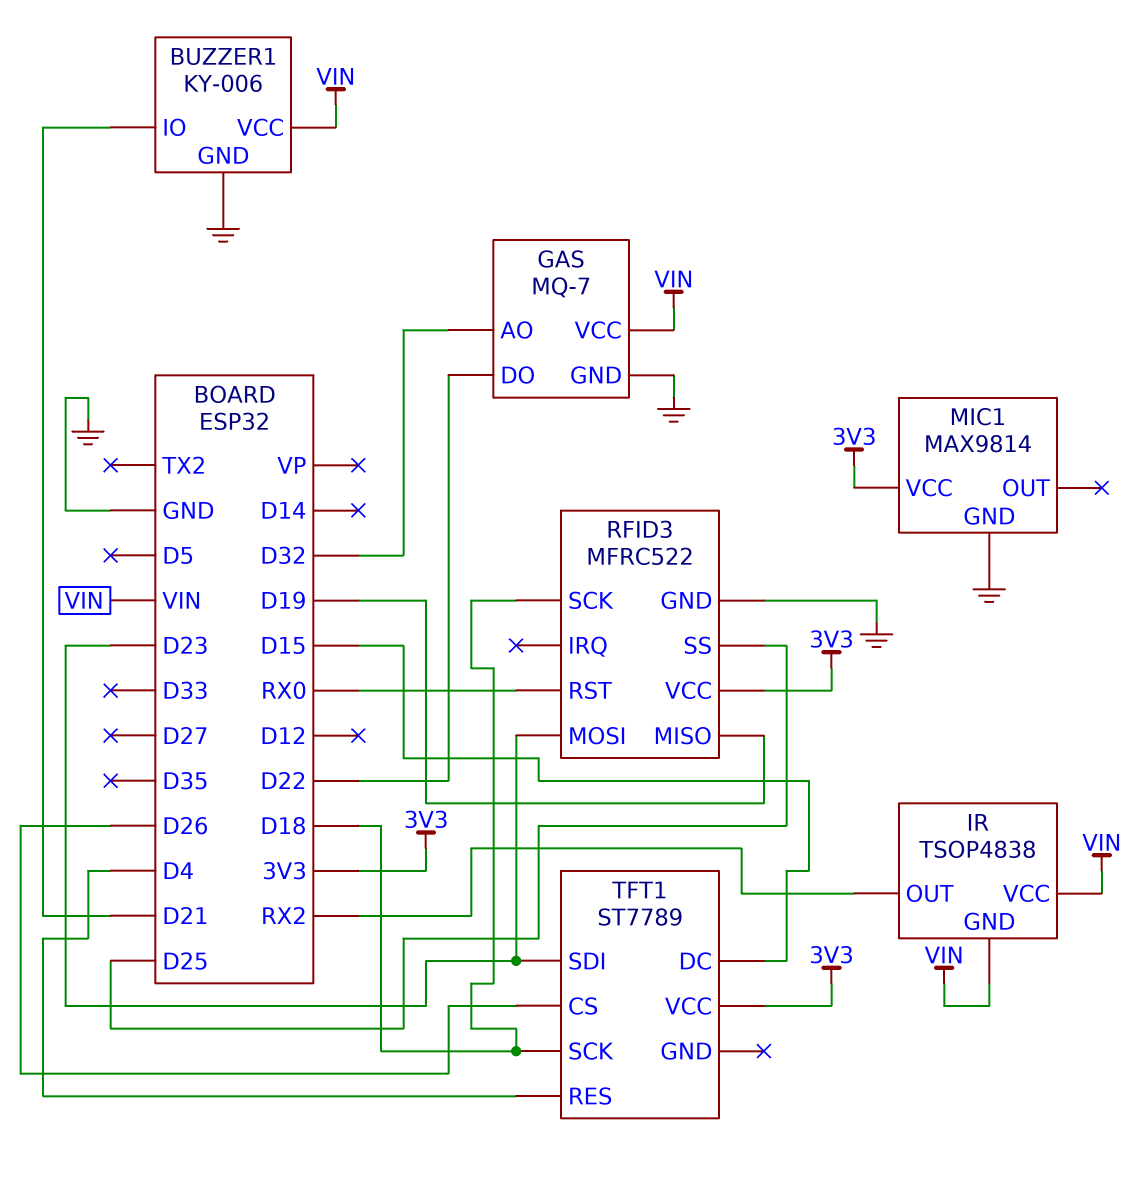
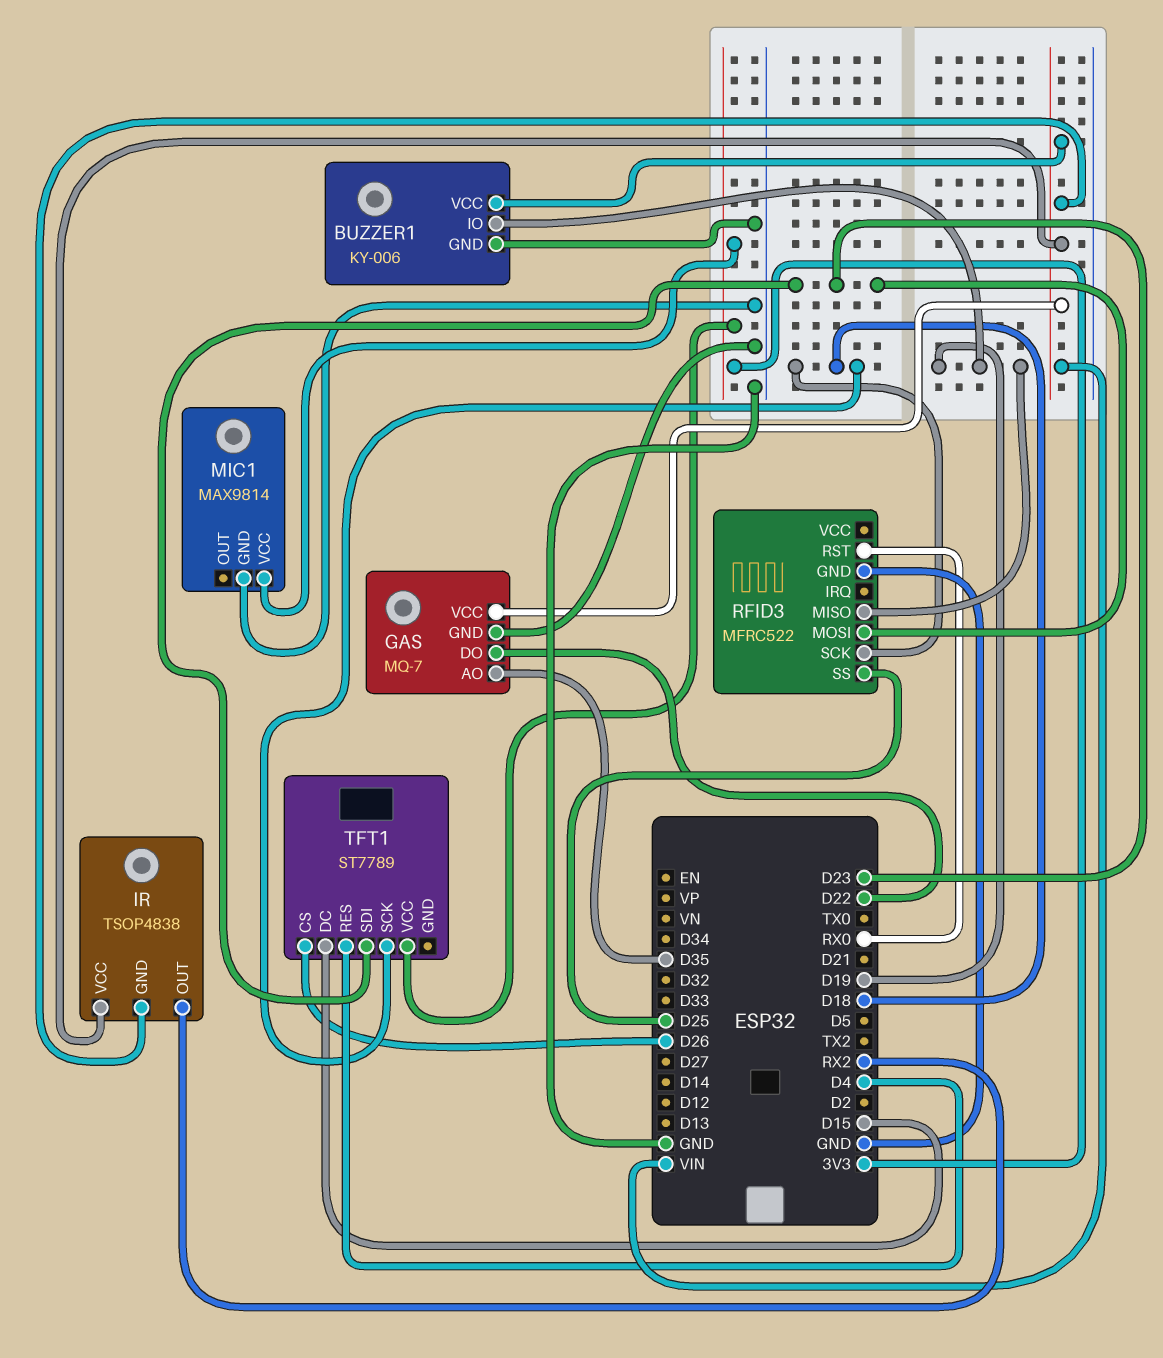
BUZZER1 pin IO: D21 -> D19
GAS pin AO: D32 -> D35
RFID3 pin VCC: 3V3 -> none

